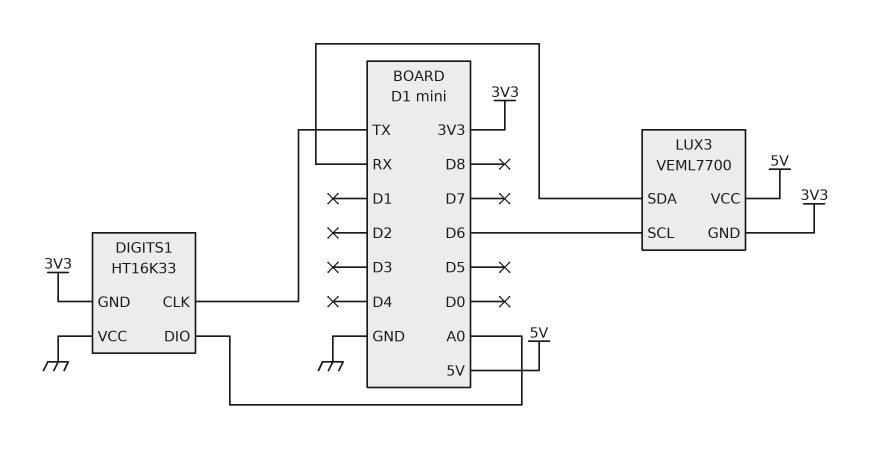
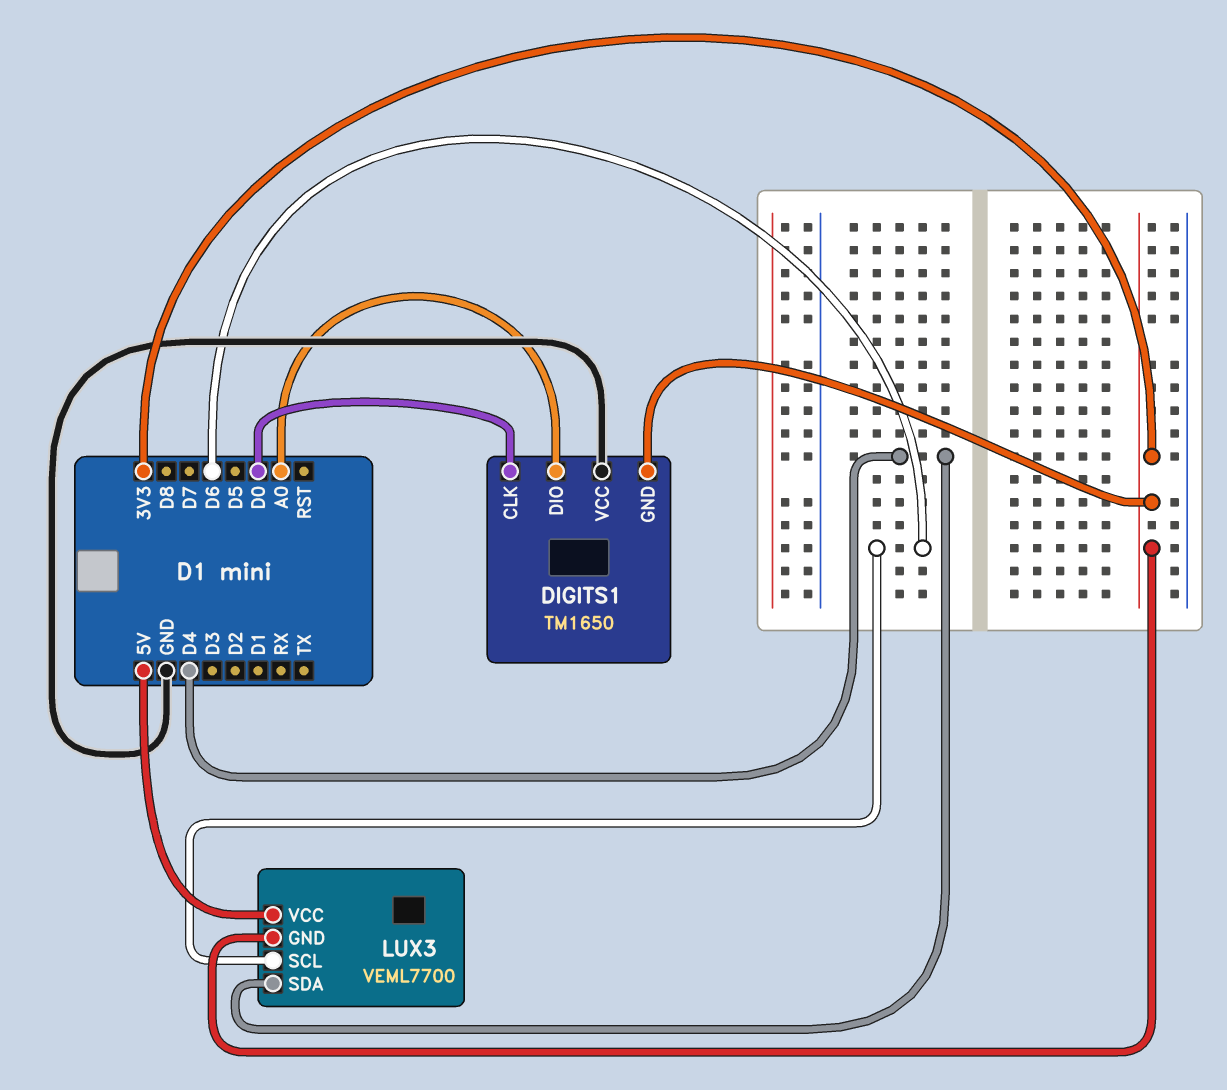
DIGITS1: HT16K33 -> TM1650
DIGITS1 pin CLK: TX -> D0
LUX3 pin SDA: RX -> D4

